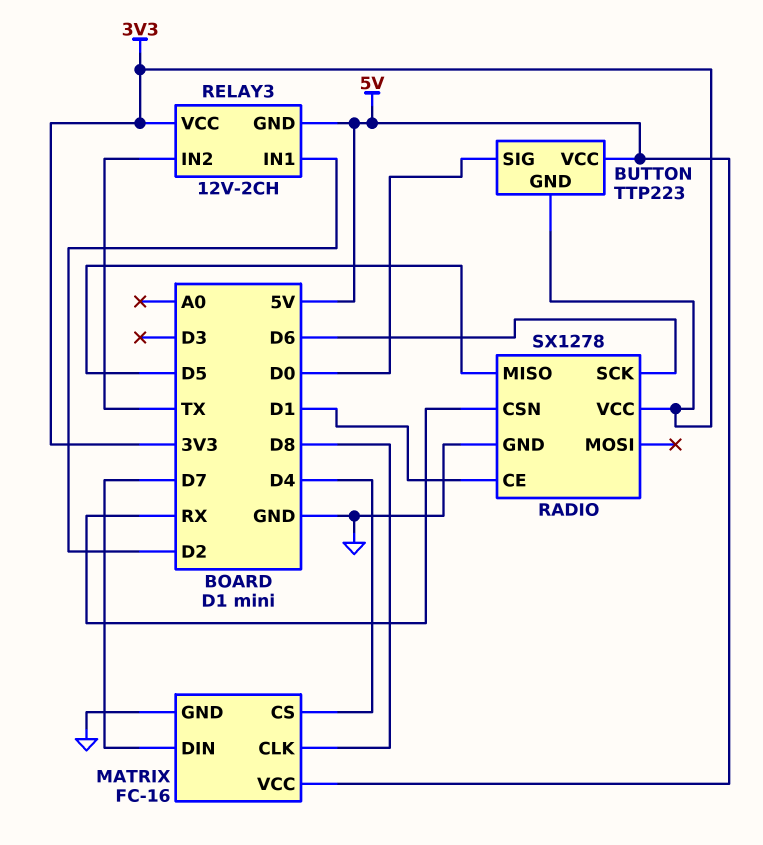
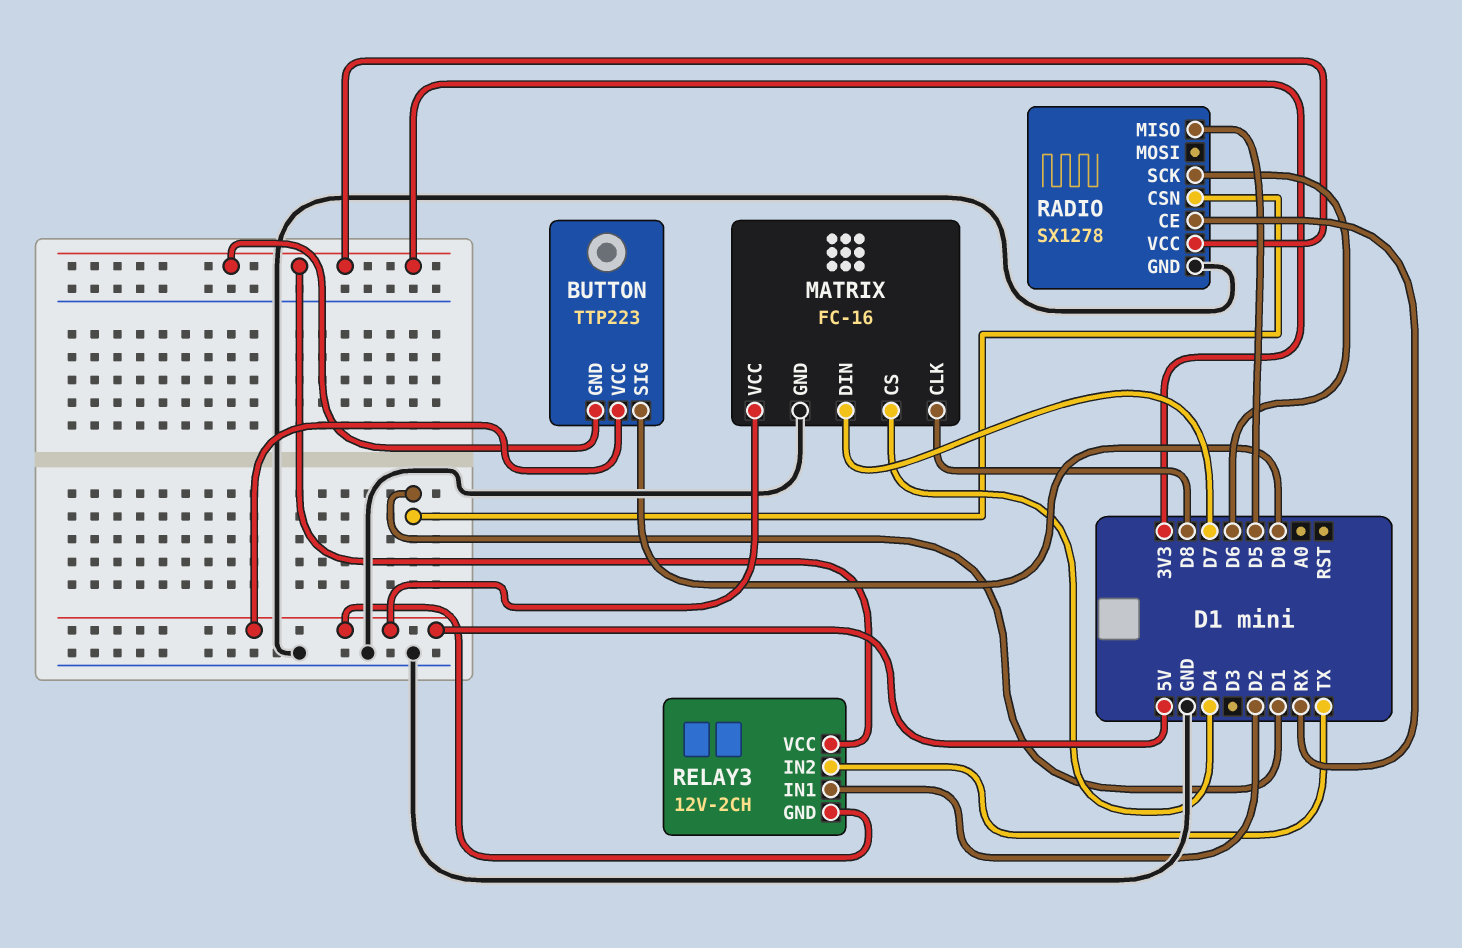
RADIO pin CE: D1 -> RX
RADIO pin CSN: RX -> D1

